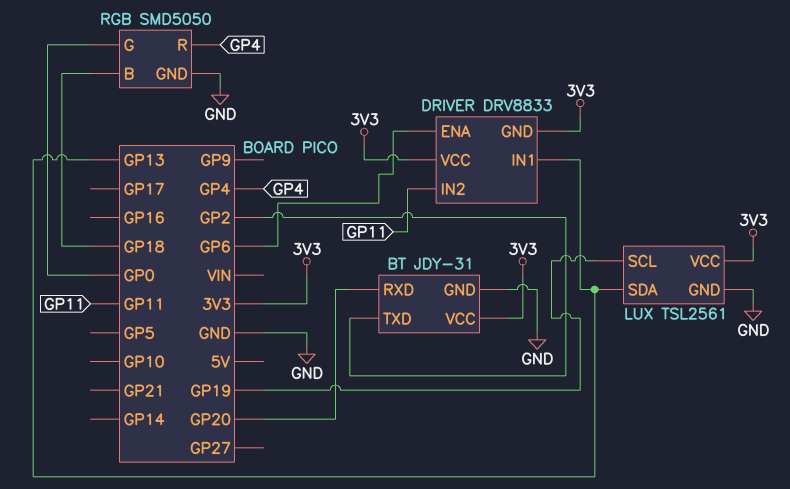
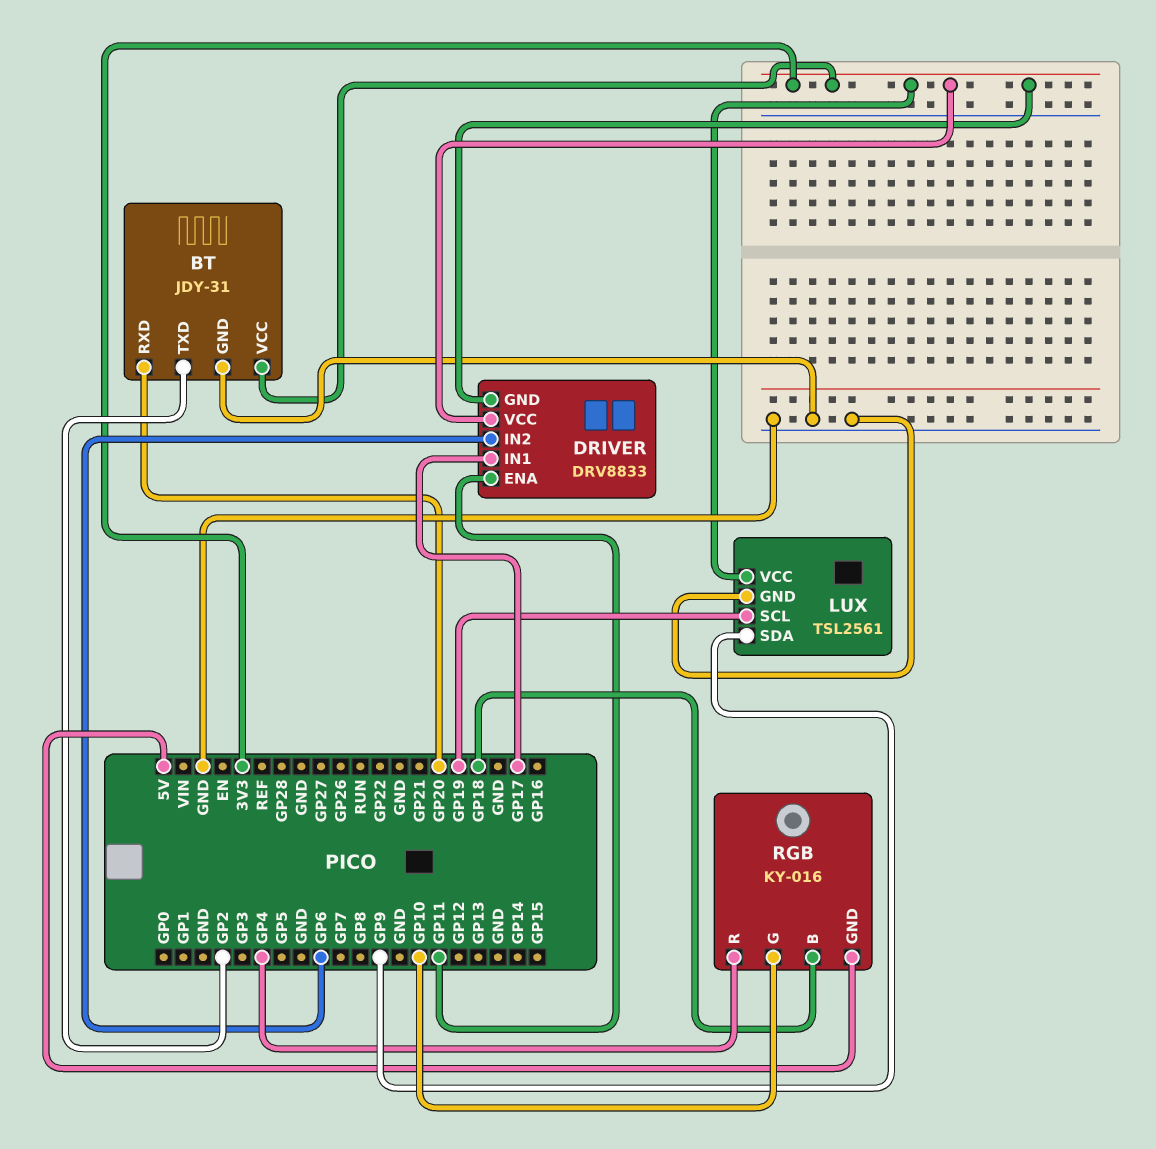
DRIVER pin ENA: GP6 -> GP11
DRIVER pin IN1: GP13 -> GP17
DRIVER pin IN2: GP11 -> GP6
LUX pin SDA: GP13 -> GP9
RGB: SMD5050 -> KY-016
RGB pin G: GP0 -> GP10
RGB pin GND: GND -> 5V

